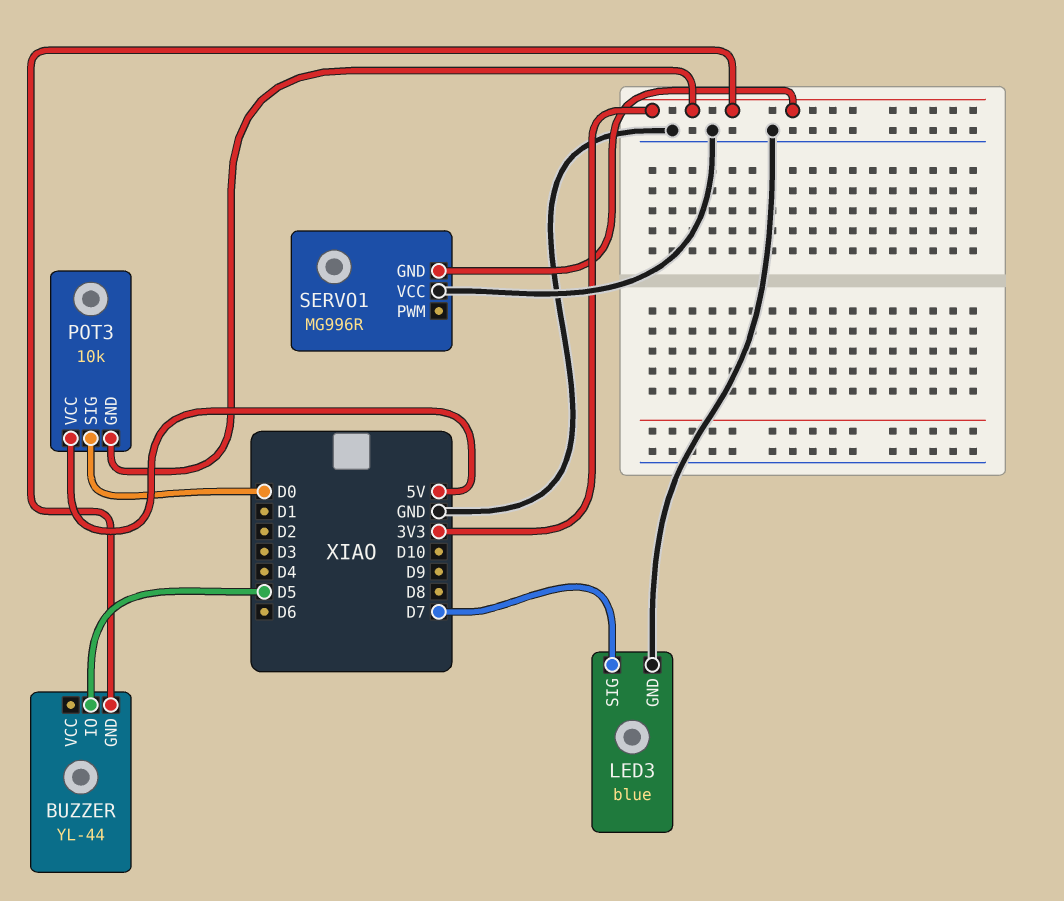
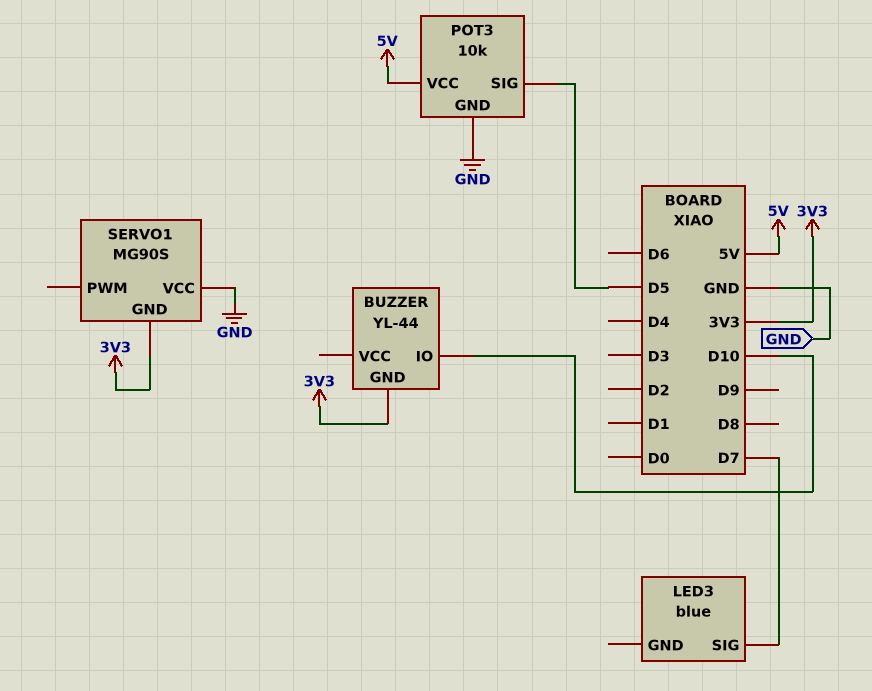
BUZZER pin IO: D5 -> D10
LED3 pin GND: GND -> none
POT3 pin GND: 3V3 -> GND
POT3 pin SIG: D0 -> D5
SERVO1: MG996R -> MG90S

